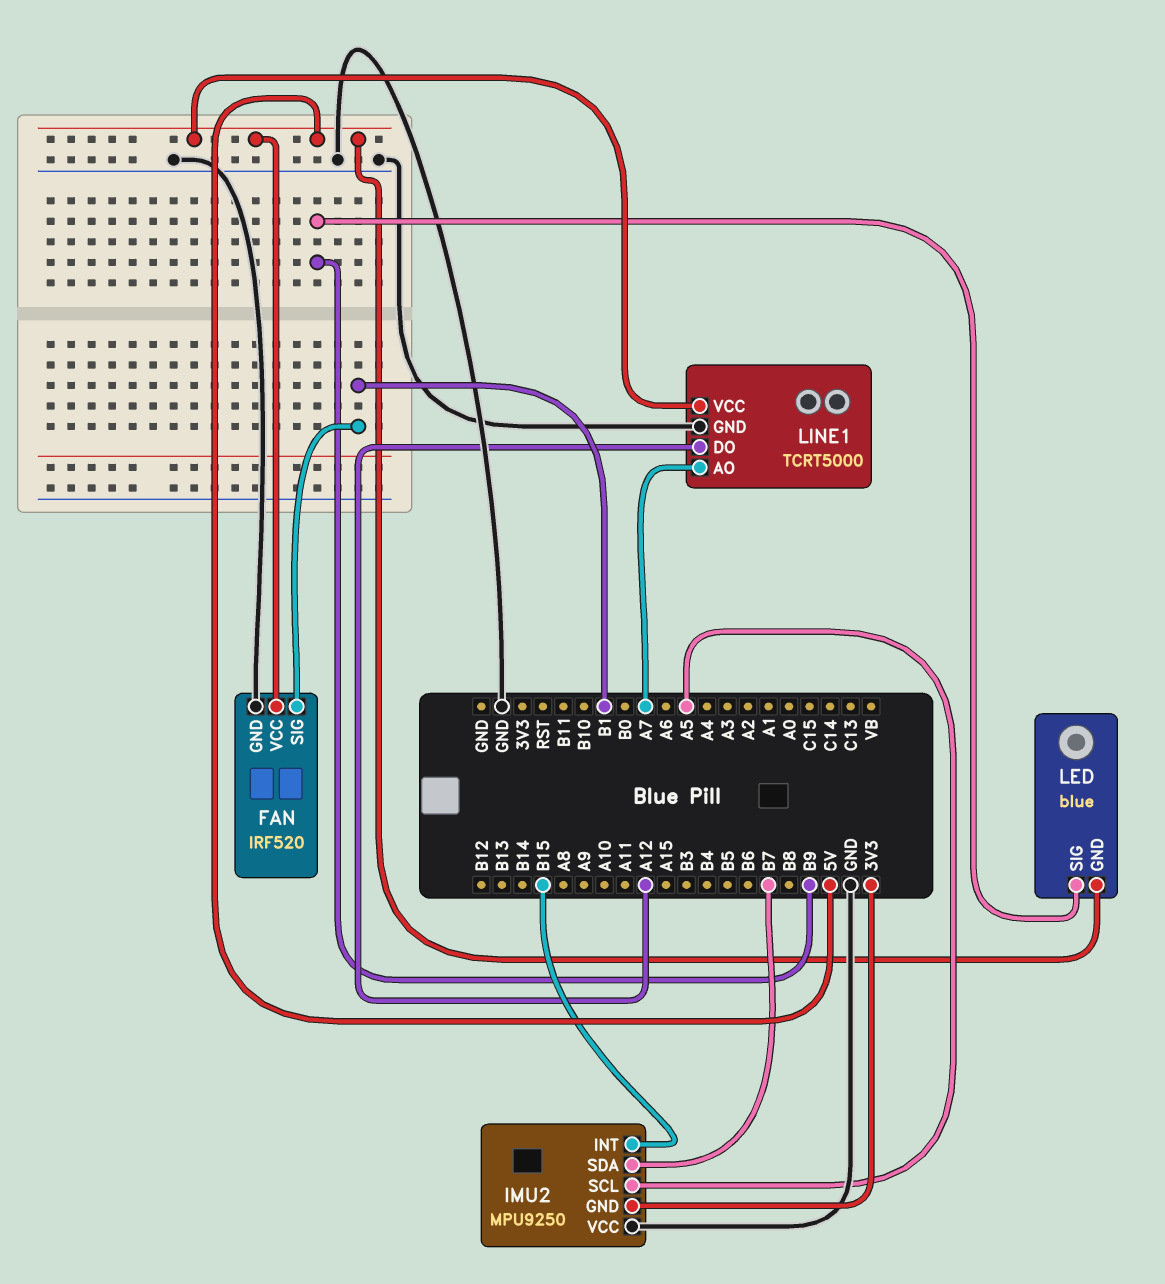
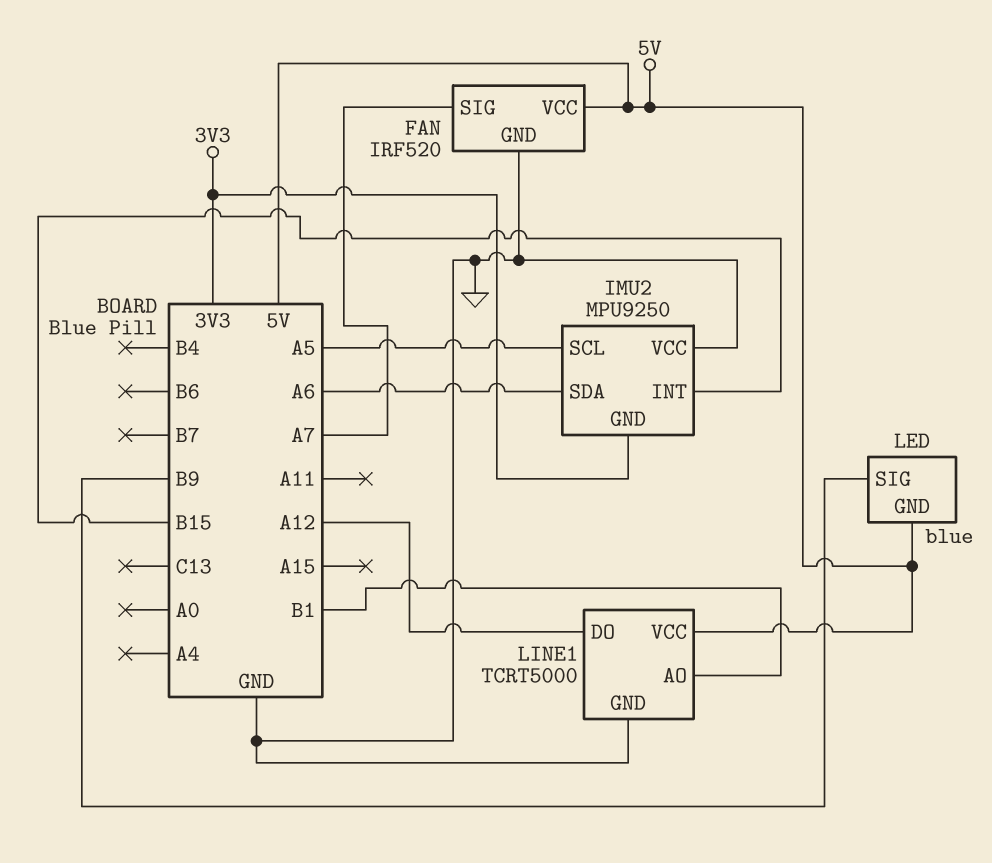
FAN pin SIG: B1 -> A7
IMU2 pin SDA: B7 -> A6
LINE1 pin AO: A7 -> B1

